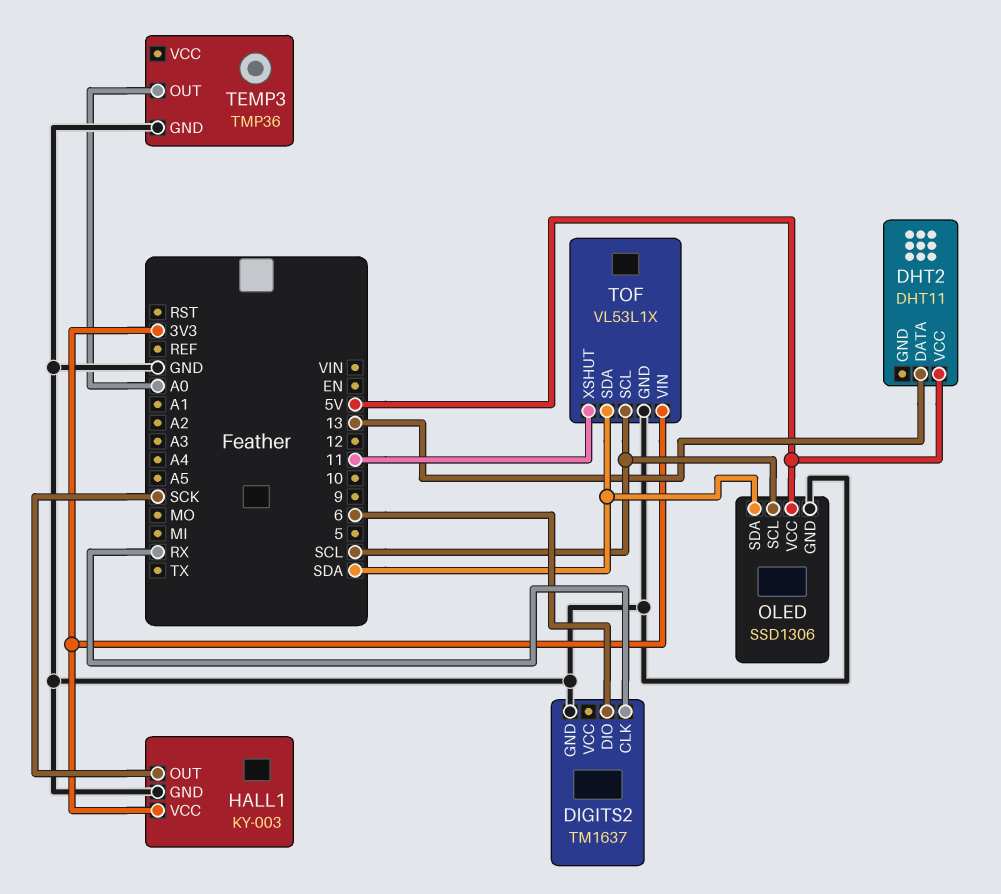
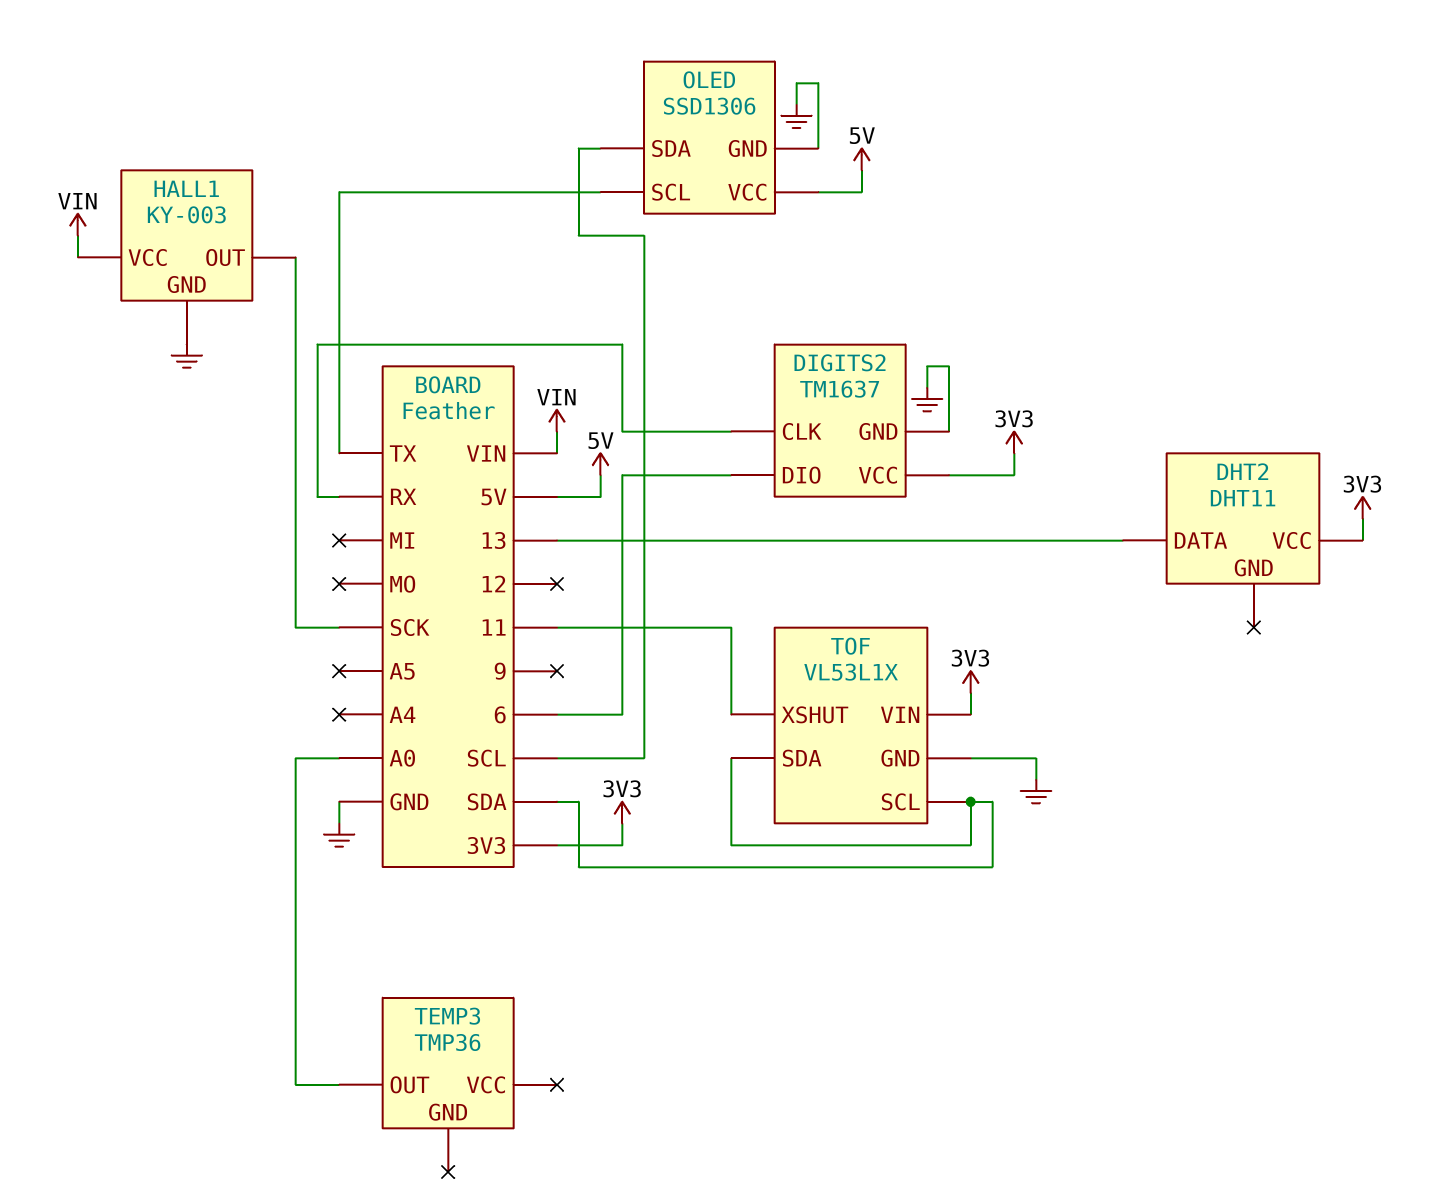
DHT2 pin VCC: 5V -> 3V3
DIGITS2 pin VCC: none -> 3V3
HALL1 pin VCC: 3V3 -> VIN
OLED pin SCL: SCL -> TX
OLED pin SDA: SDA -> SCL
TEMP3 pin GND: GND -> none
TOF pin SCL: SCL -> SDA

